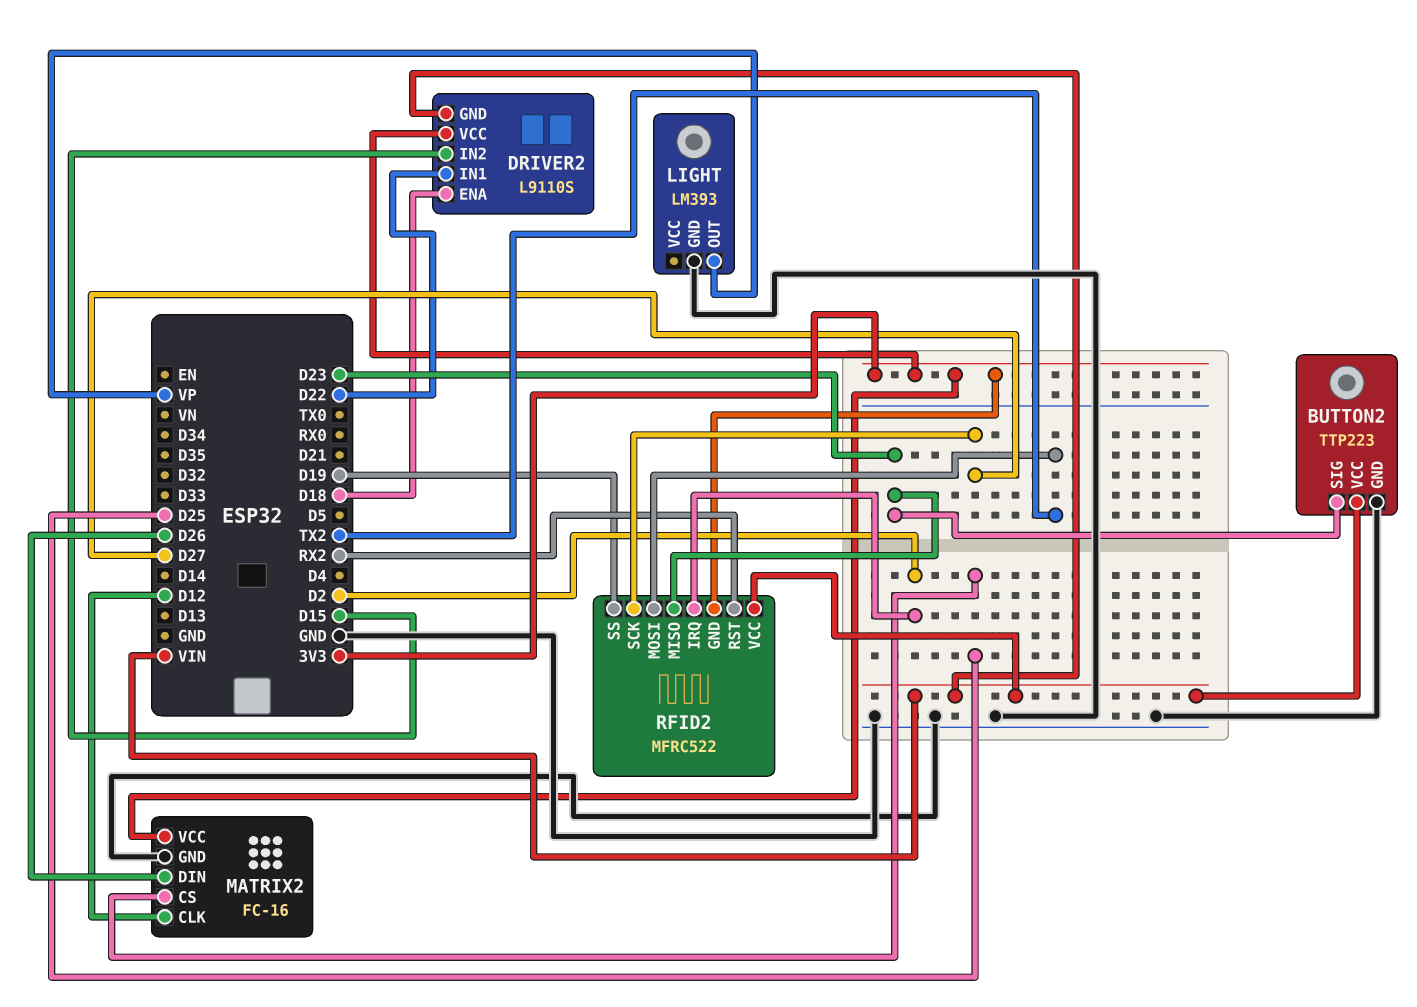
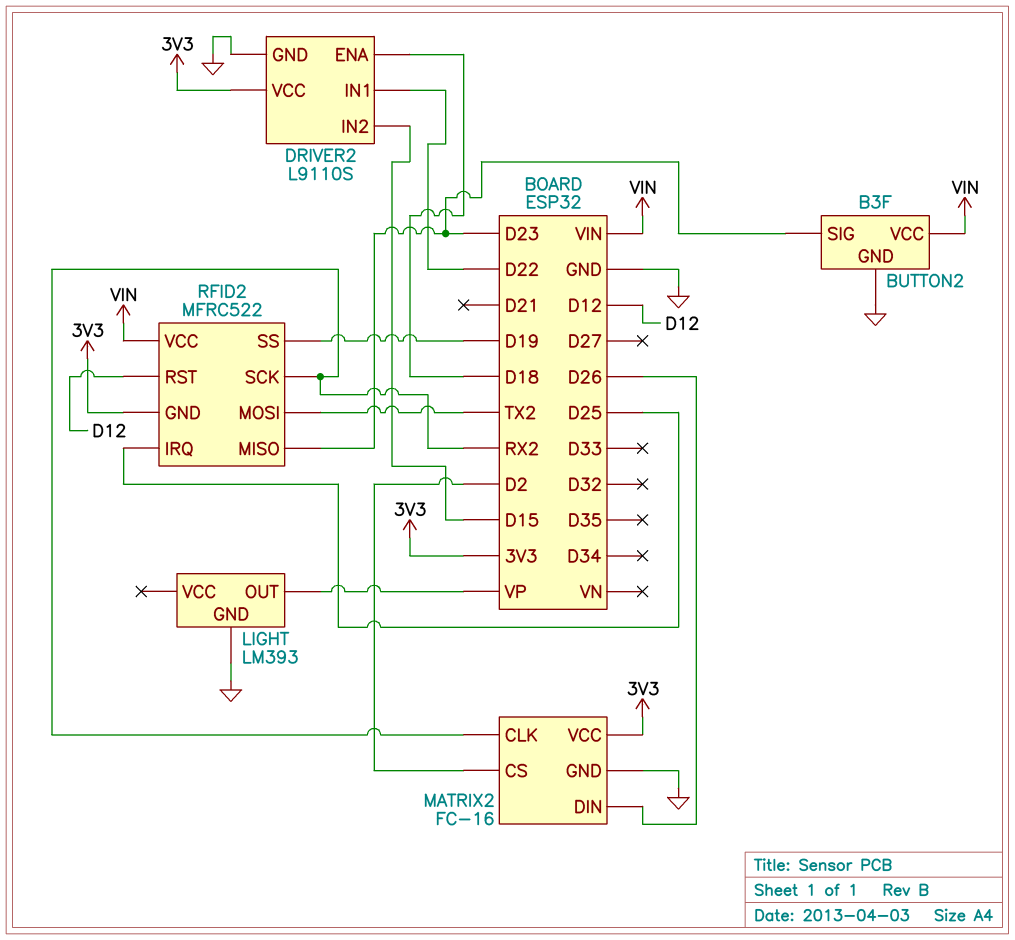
BUTTON2: TTP223 -> B3F
DRIVER2 pin GND: VIN -> GND
MATRIX2 pin CLK: D12 -> RX2
MATRIX2 pin CS: D25 -> D2
RFID2 pin IRQ: D2 -> D25
RFID2 pin RST: RX2 -> D12
RFID2 pin SCK: D27 -> RX2

